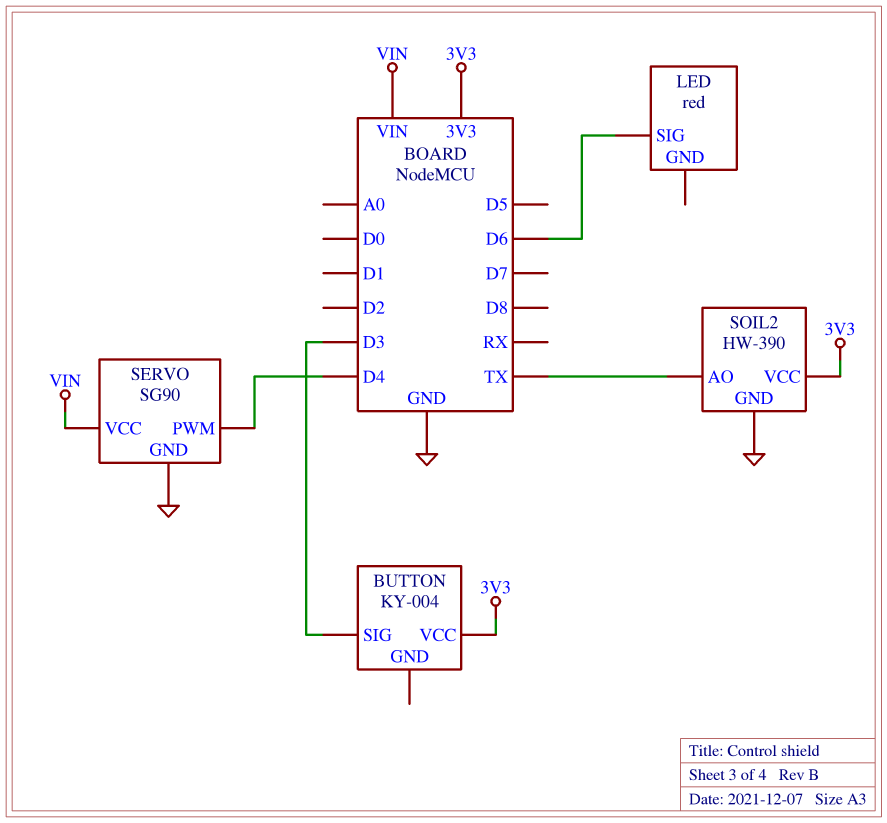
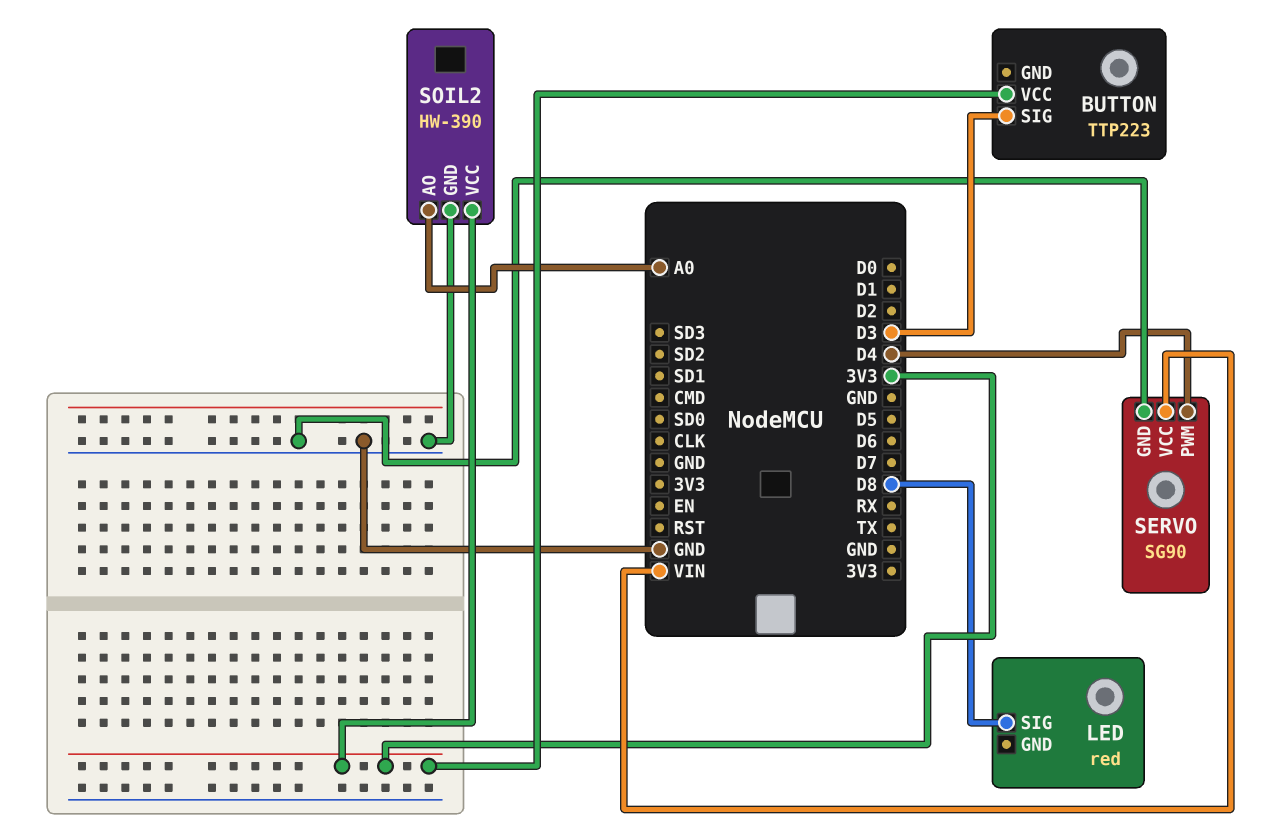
BUTTON: KY-004 -> TTP223
LED pin SIG: D6 -> D8
SOIL2 pin AO: TX -> A0

